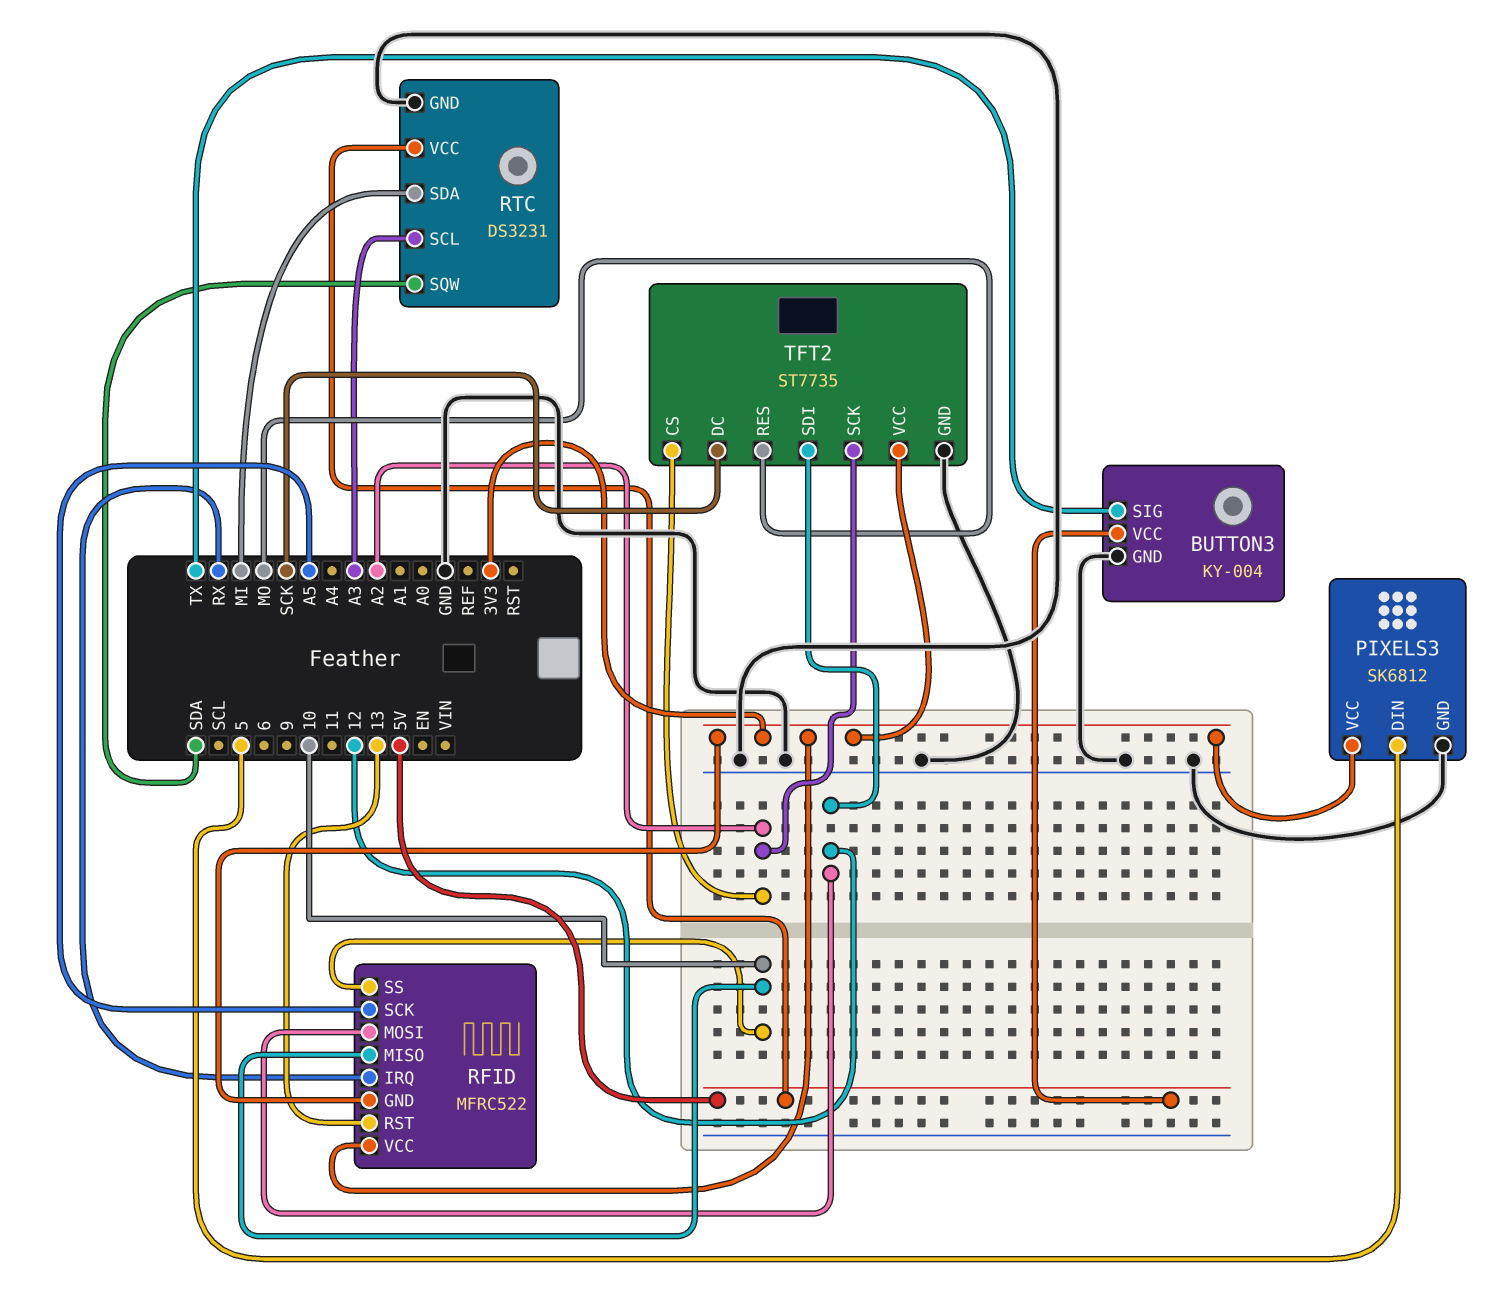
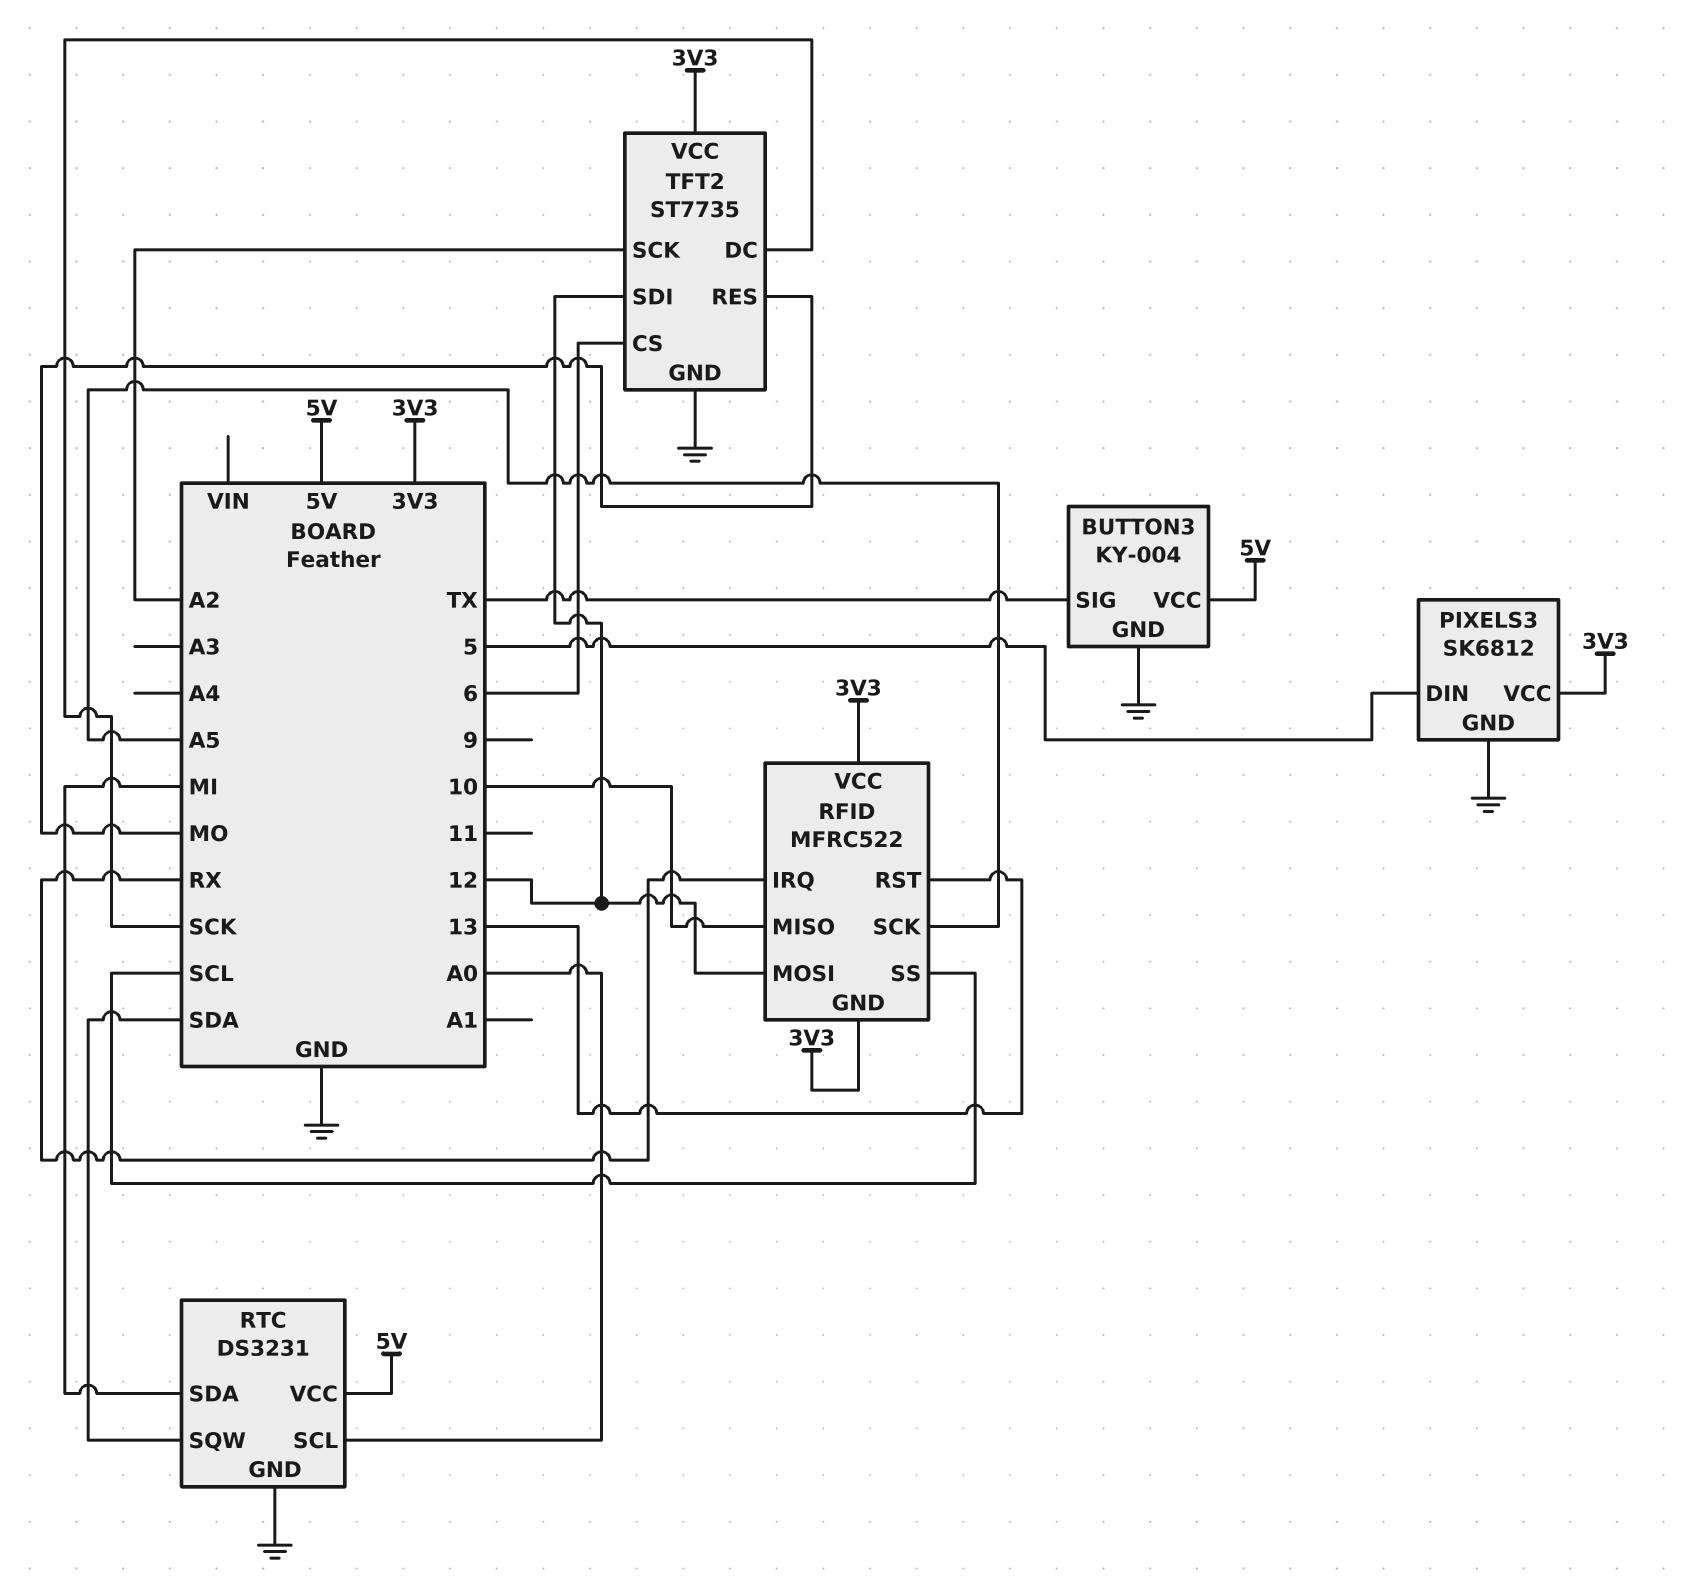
RFID pin SS: 10 -> SCL
RTC pin SCL: A3 -> A0
TFT2 pin CS: A2 -> 6

